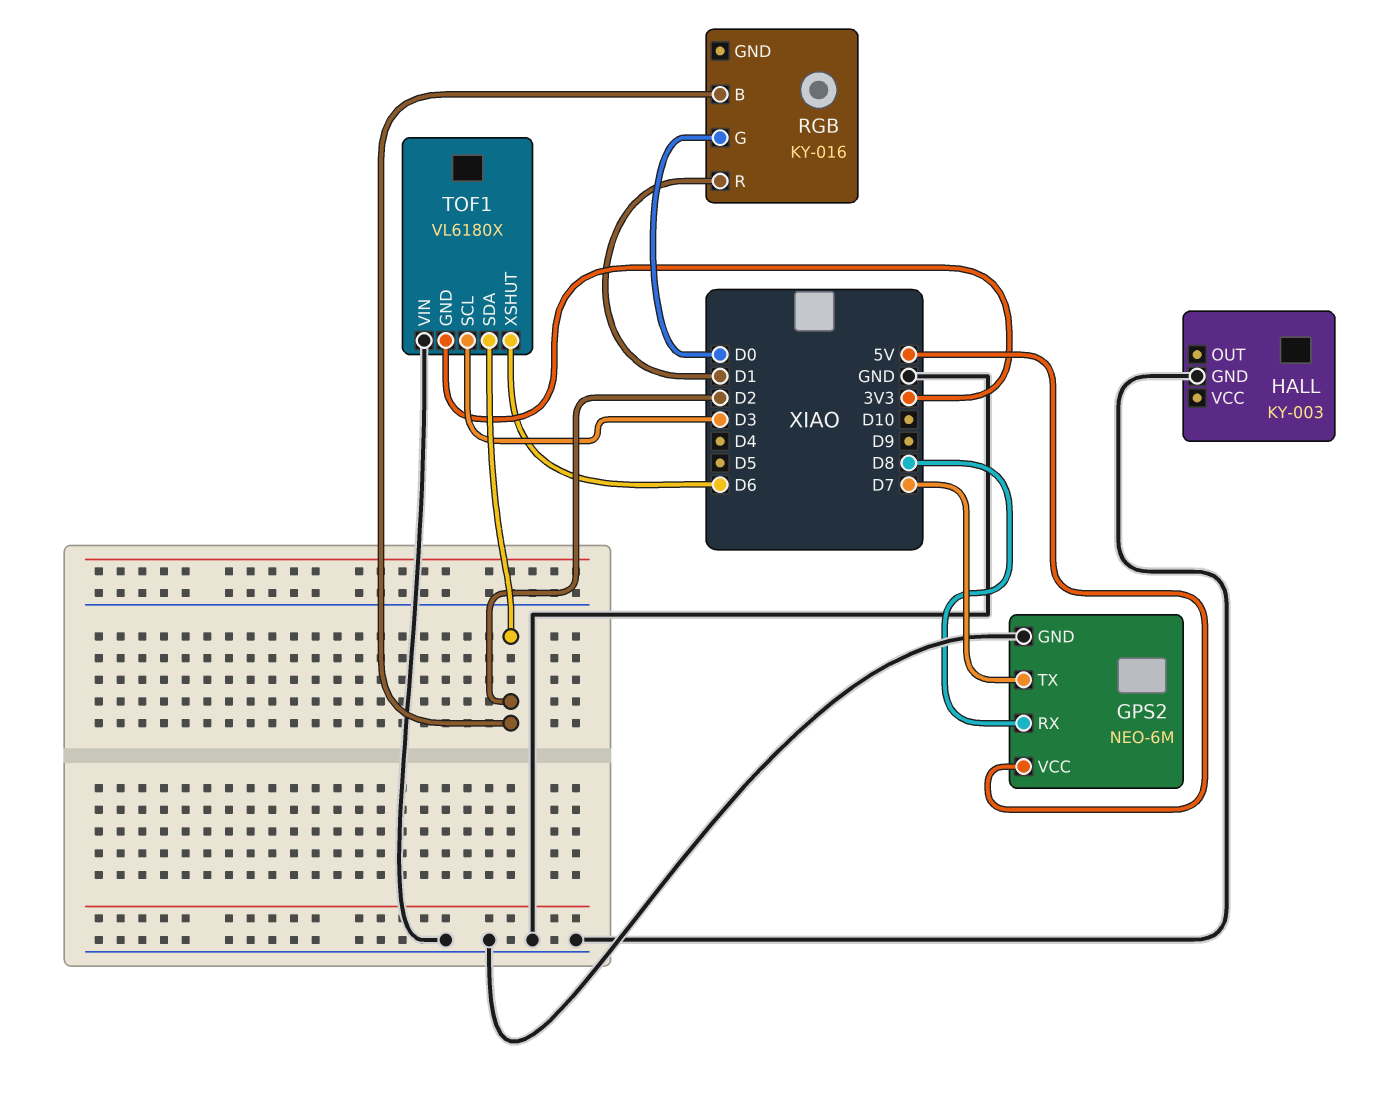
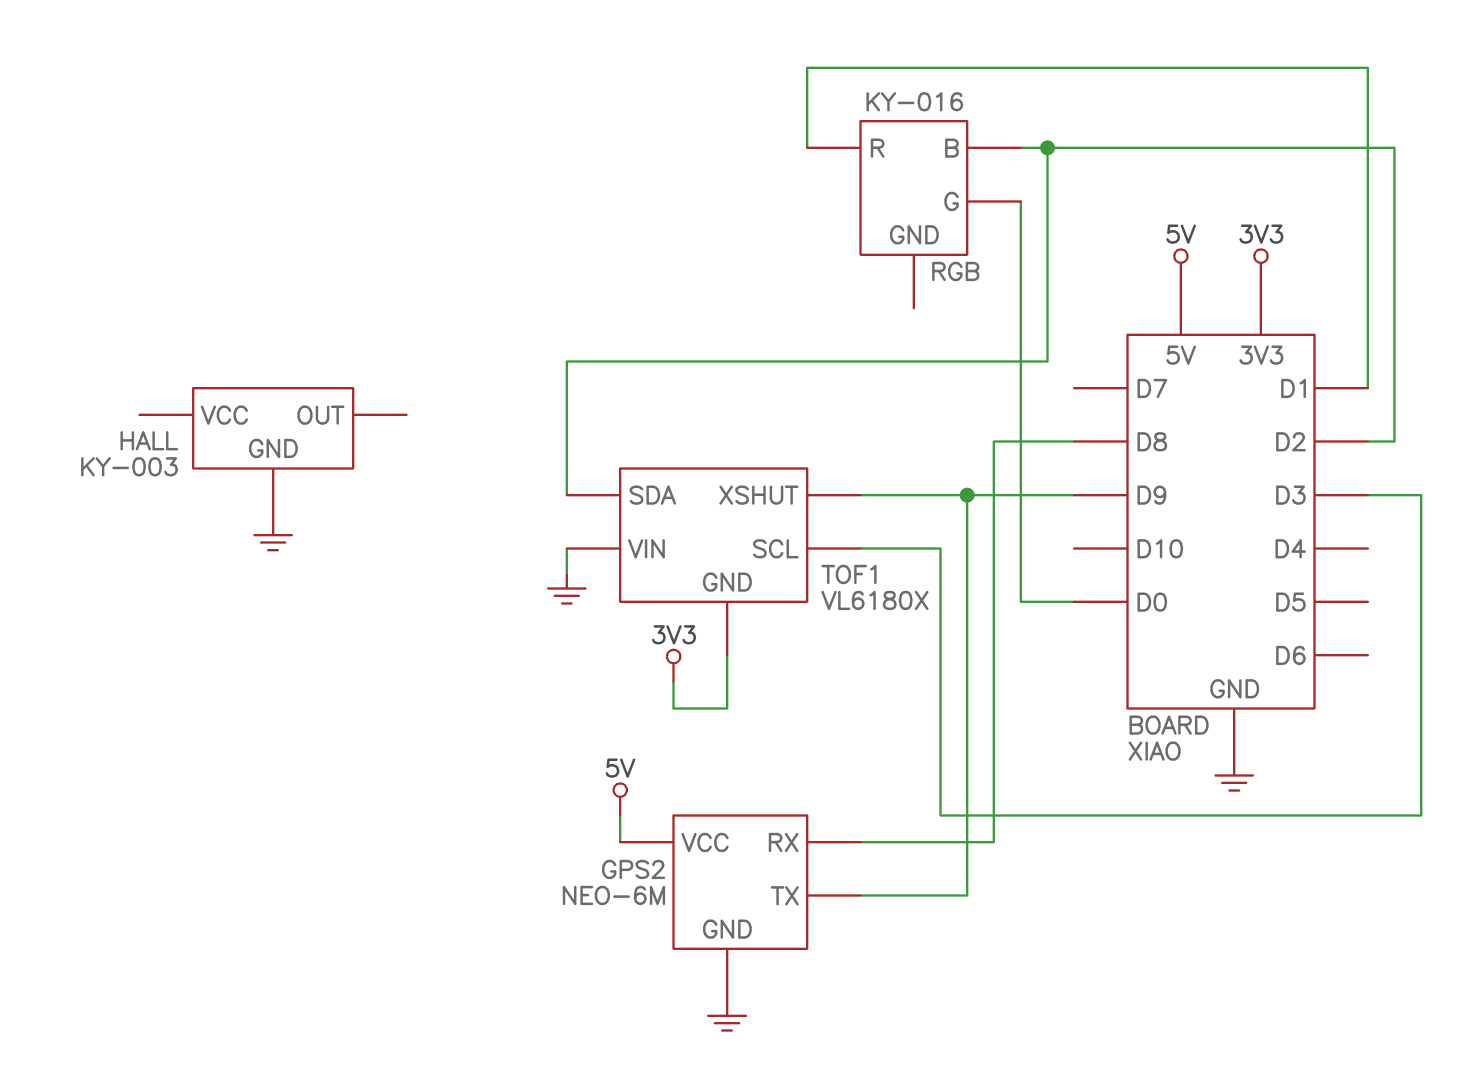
GPS2 pin TX: D7 -> D9
TOF1 pin XSHUT: D6 -> D9

